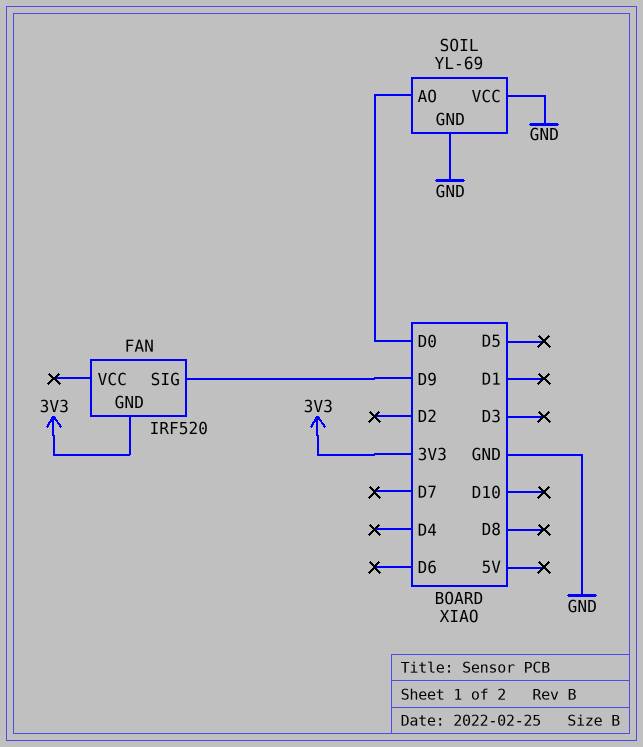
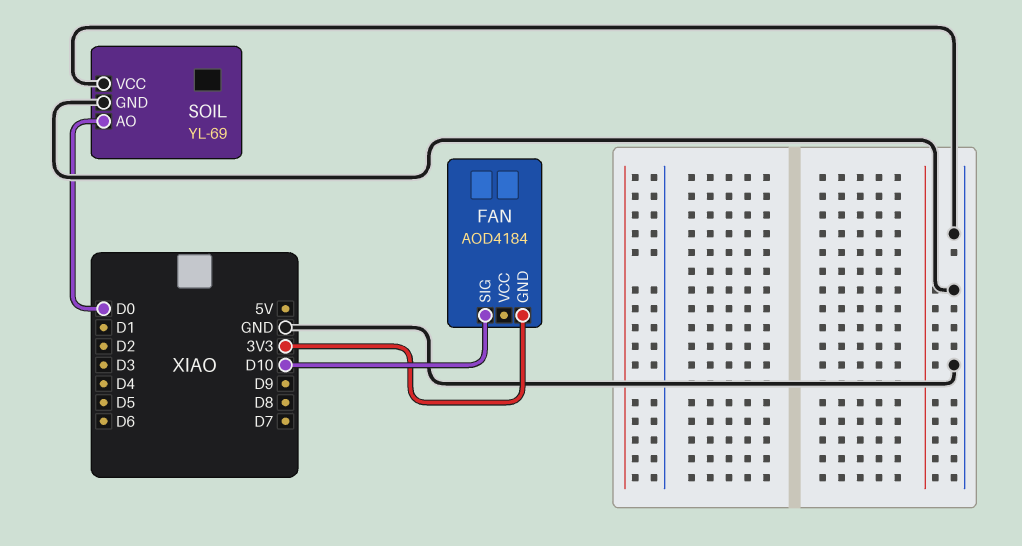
FAN: IRF520 -> AOD4184
FAN pin SIG: D9 -> D10

